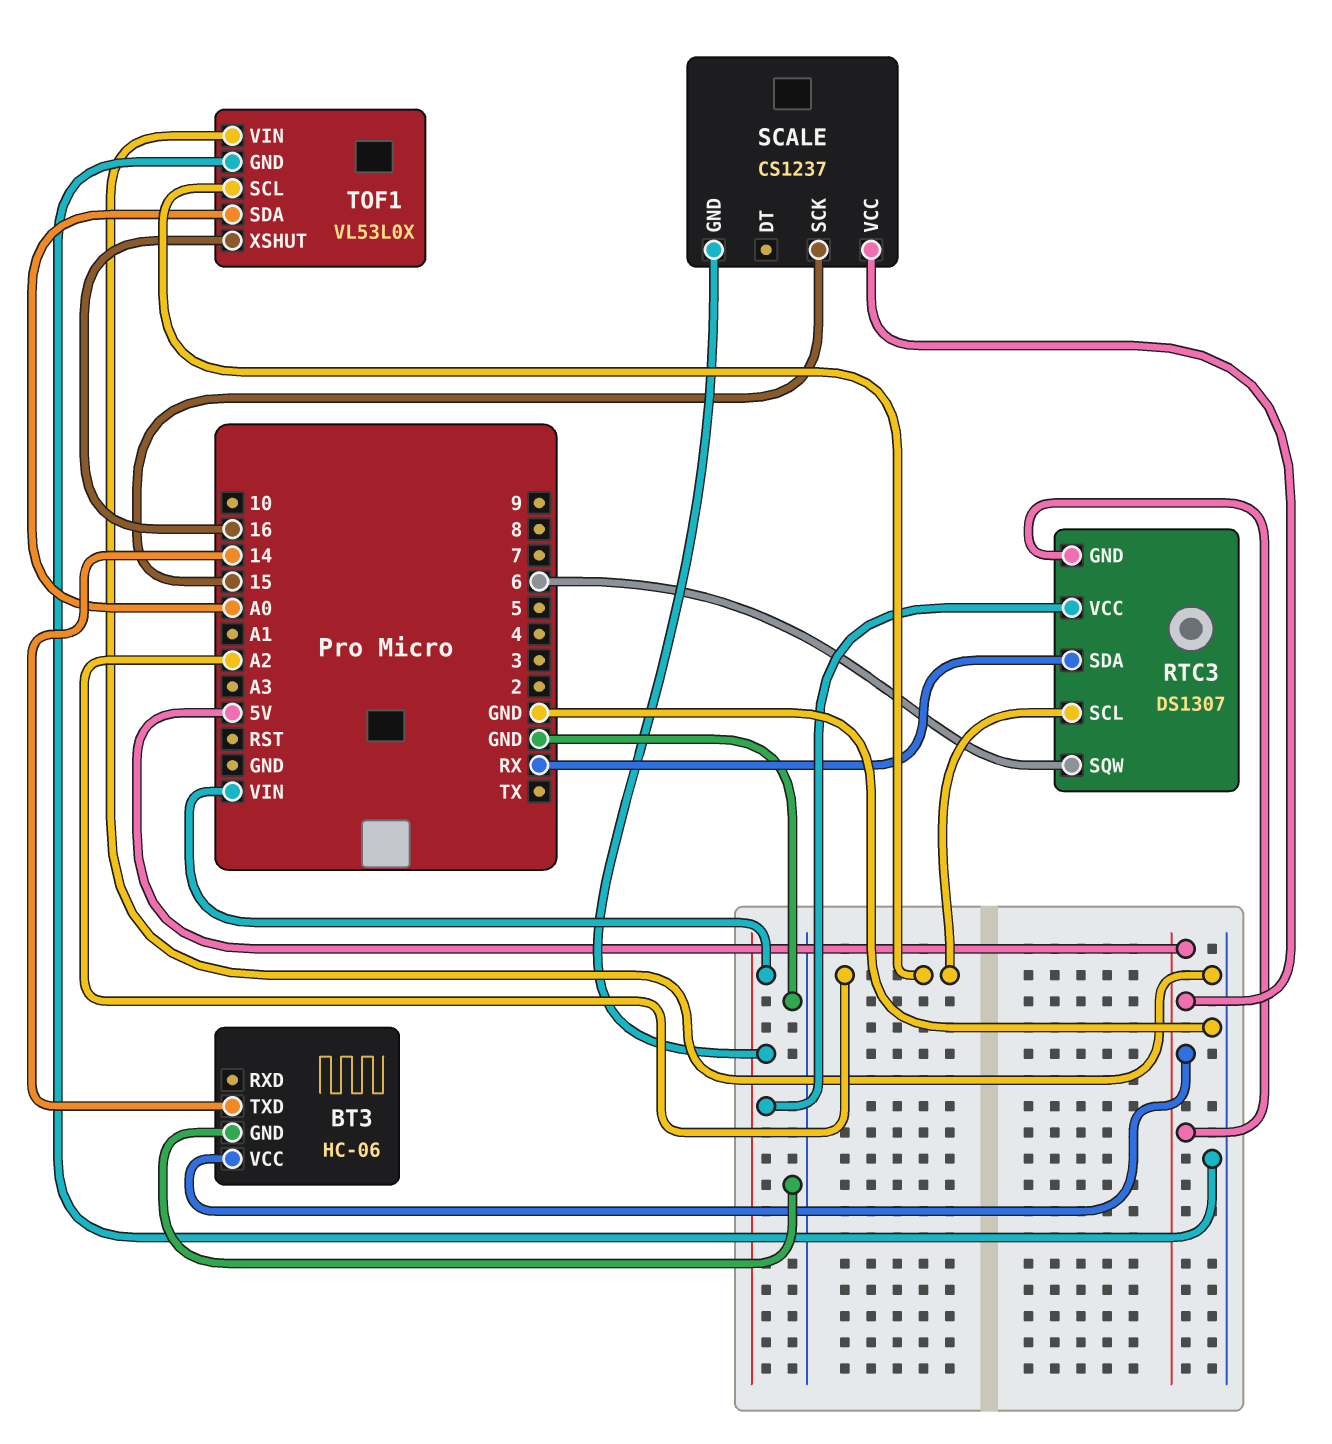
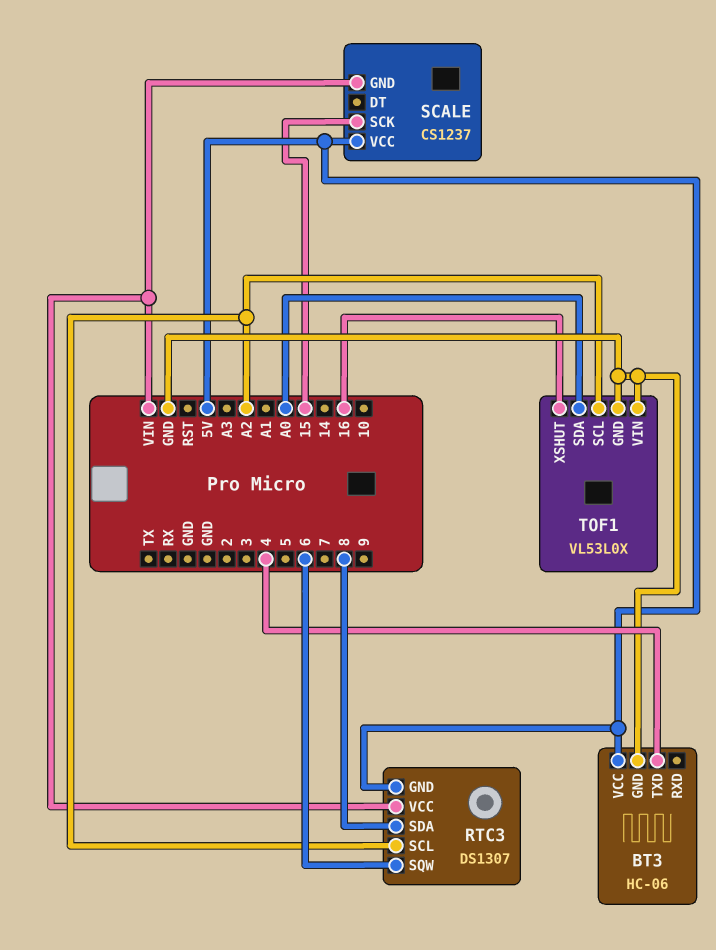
BT3 pin TXD: 14 -> 4
RTC3 pin SDA: RX -> 8

